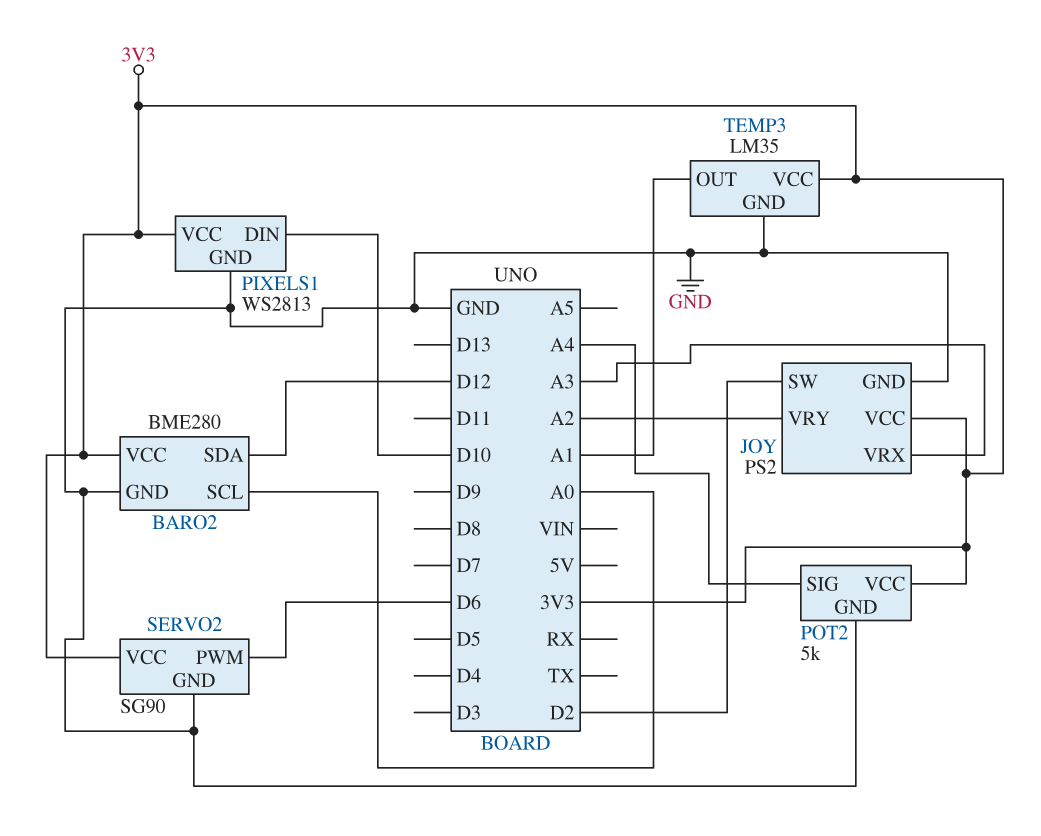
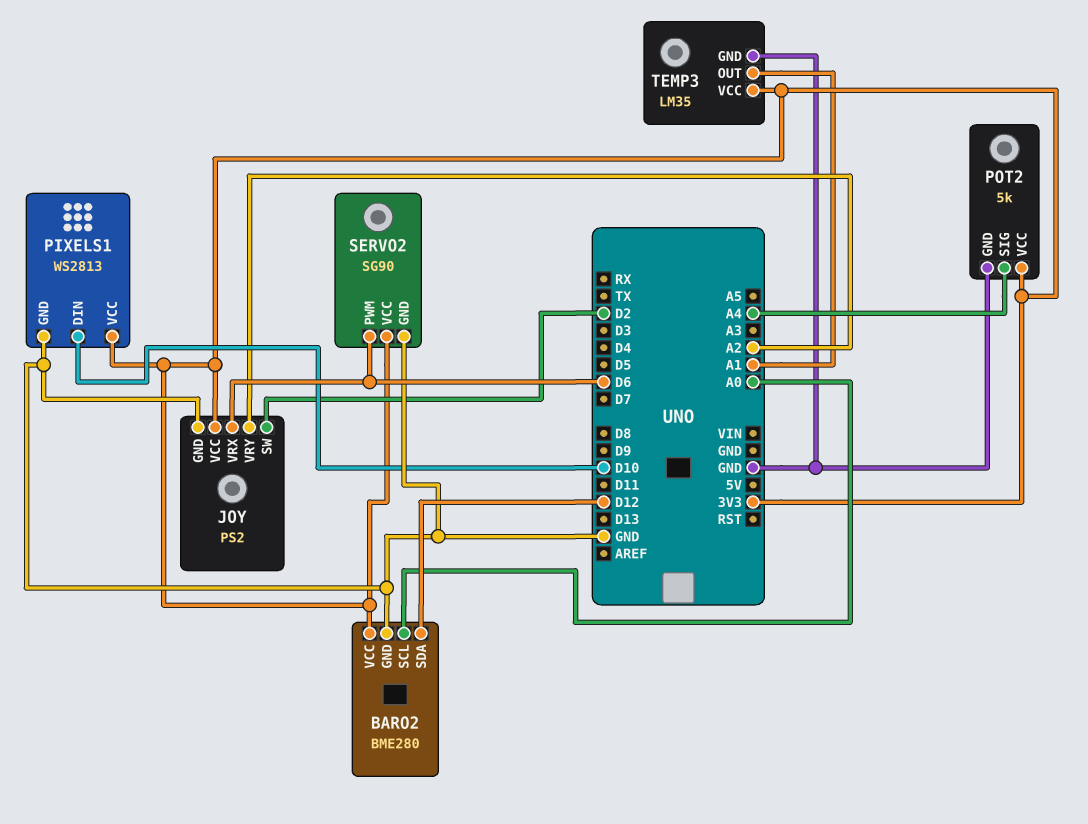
JOY pin VRX: A3 -> D6

